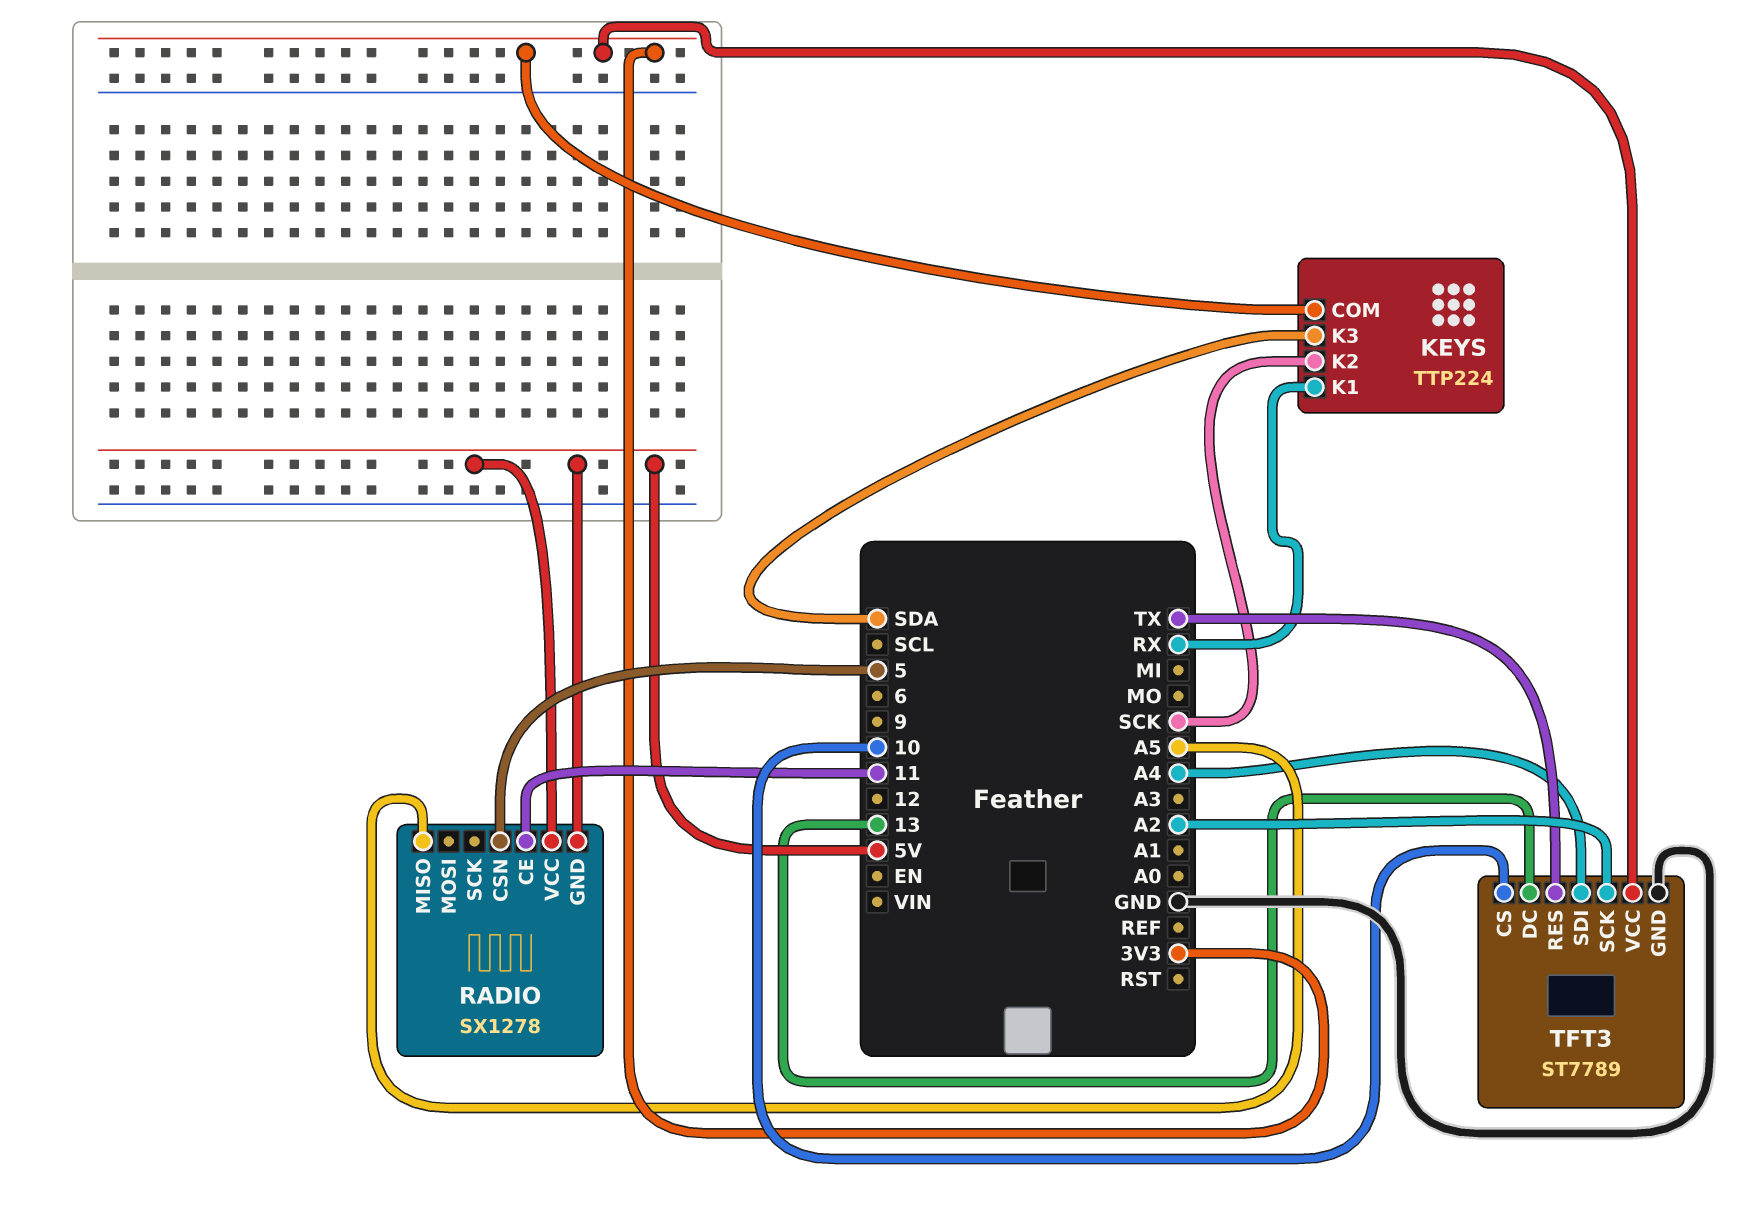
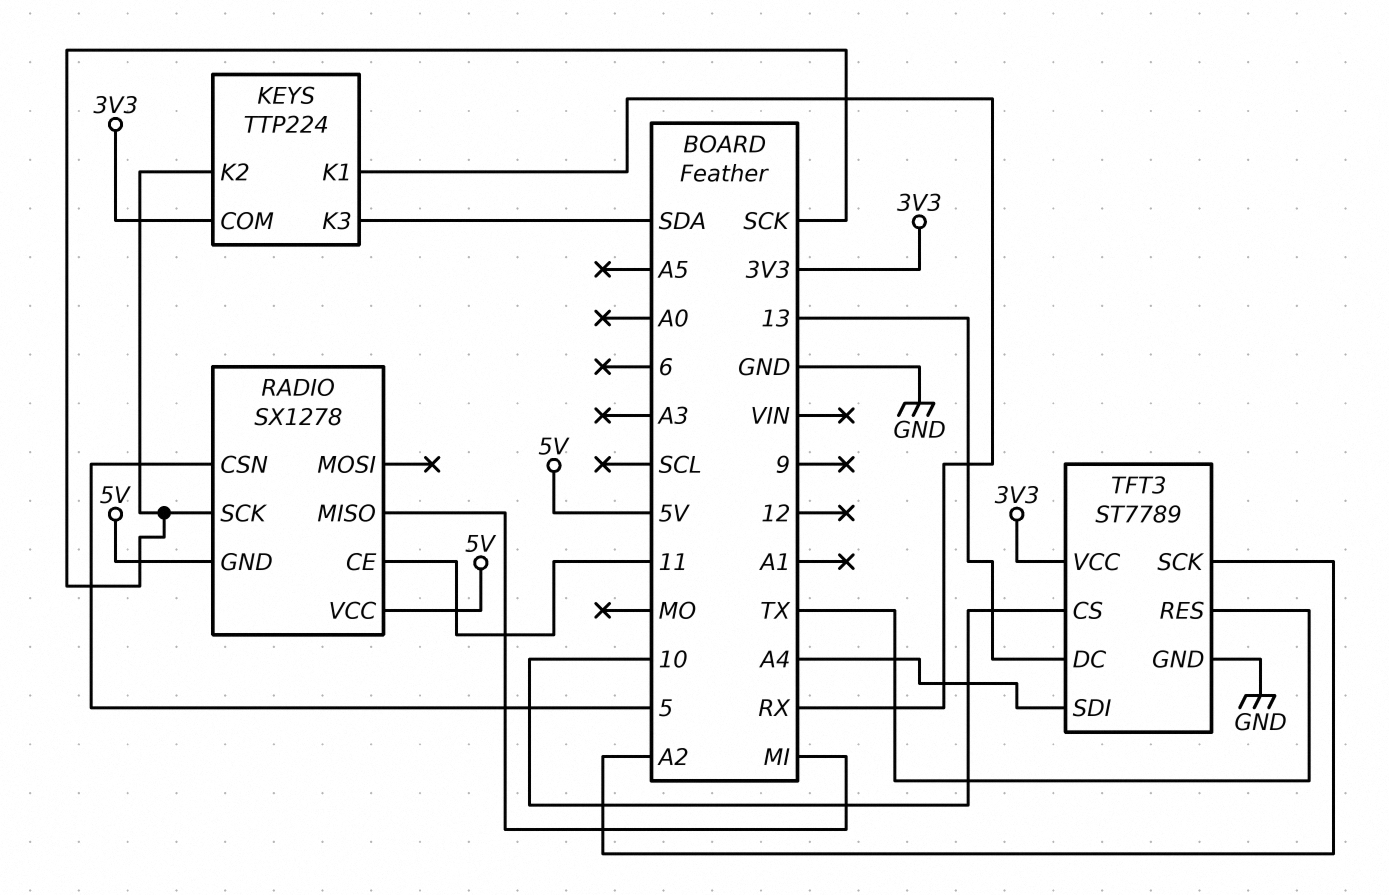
RADIO pin MISO: A5 -> MI
RADIO pin SCK: none -> SCK

